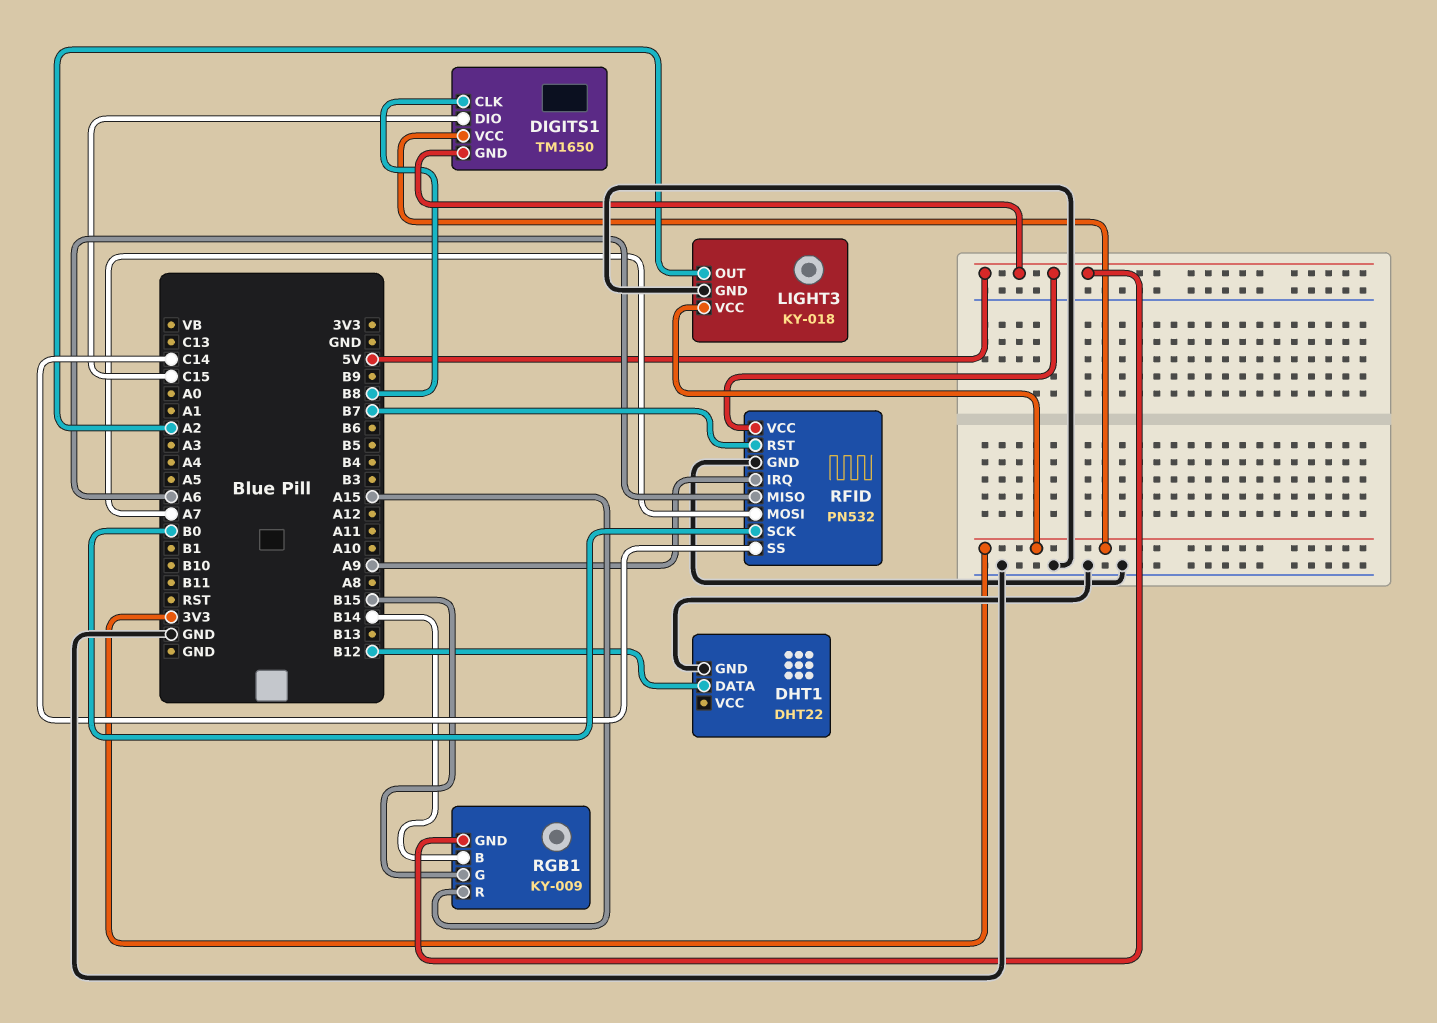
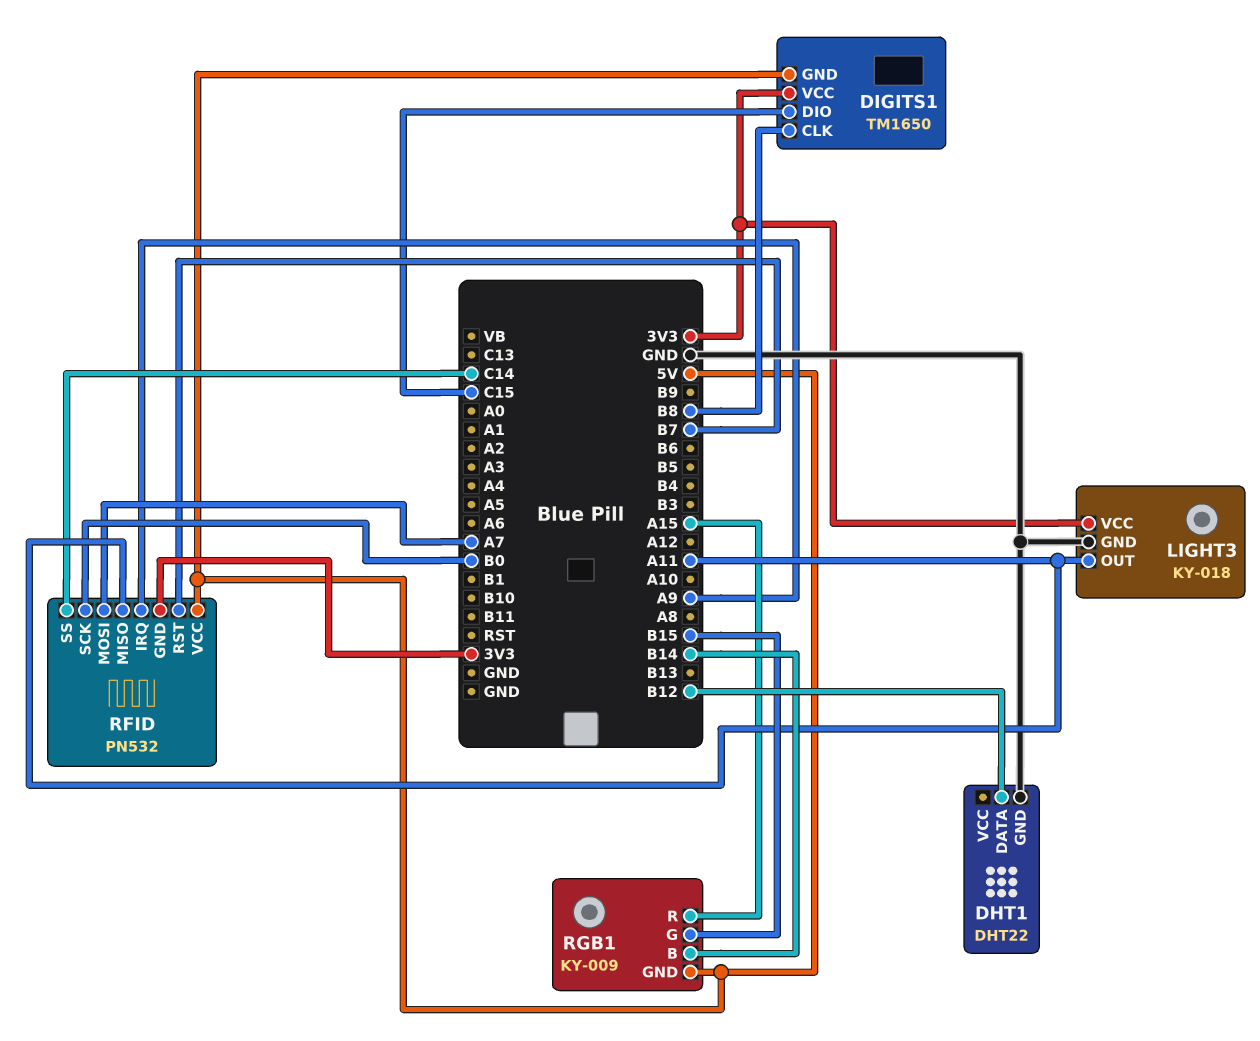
LIGHT3 pin OUT: A2 -> A11
RFID pin GND: GND -> 3V3
RFID pin MISO: A6 -> A11

